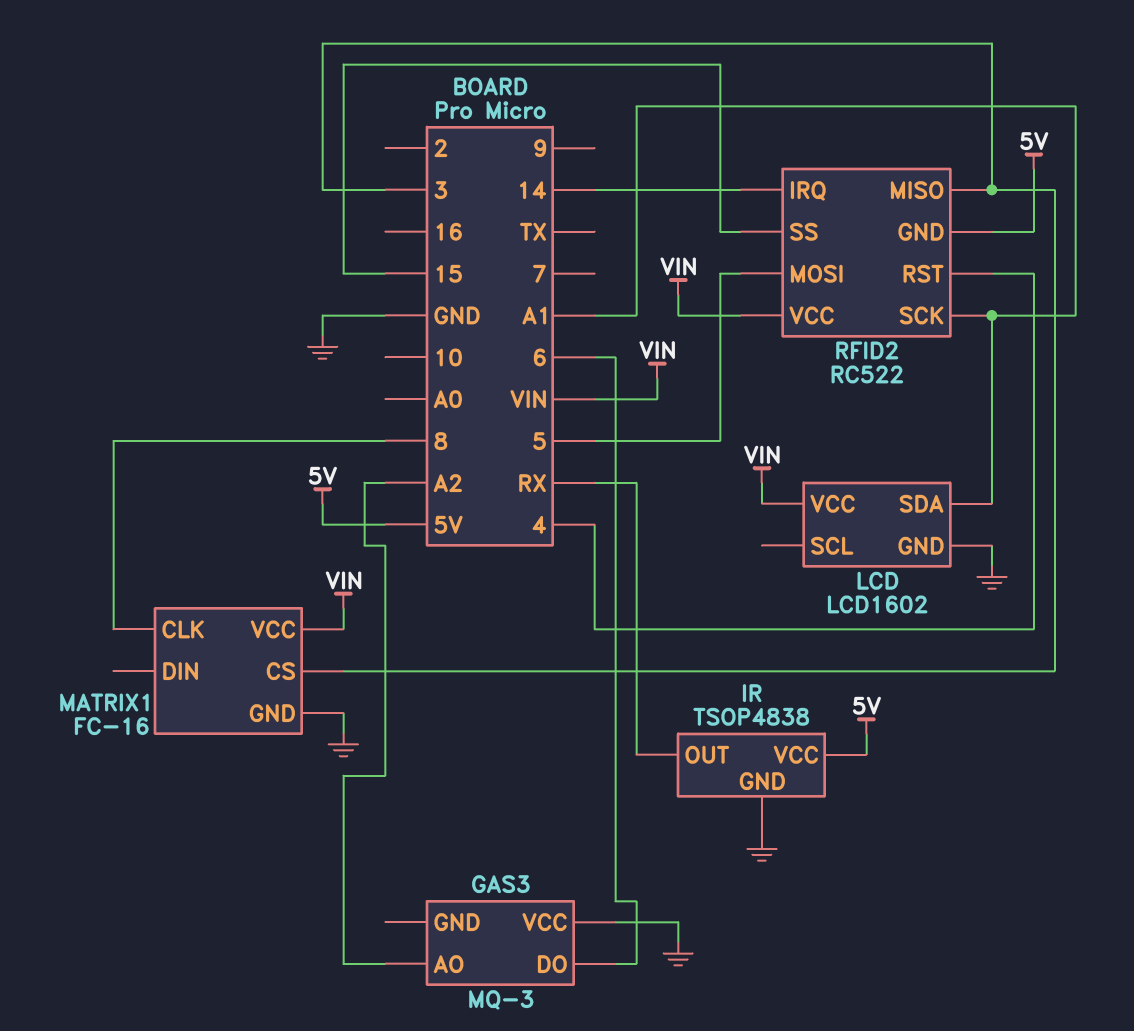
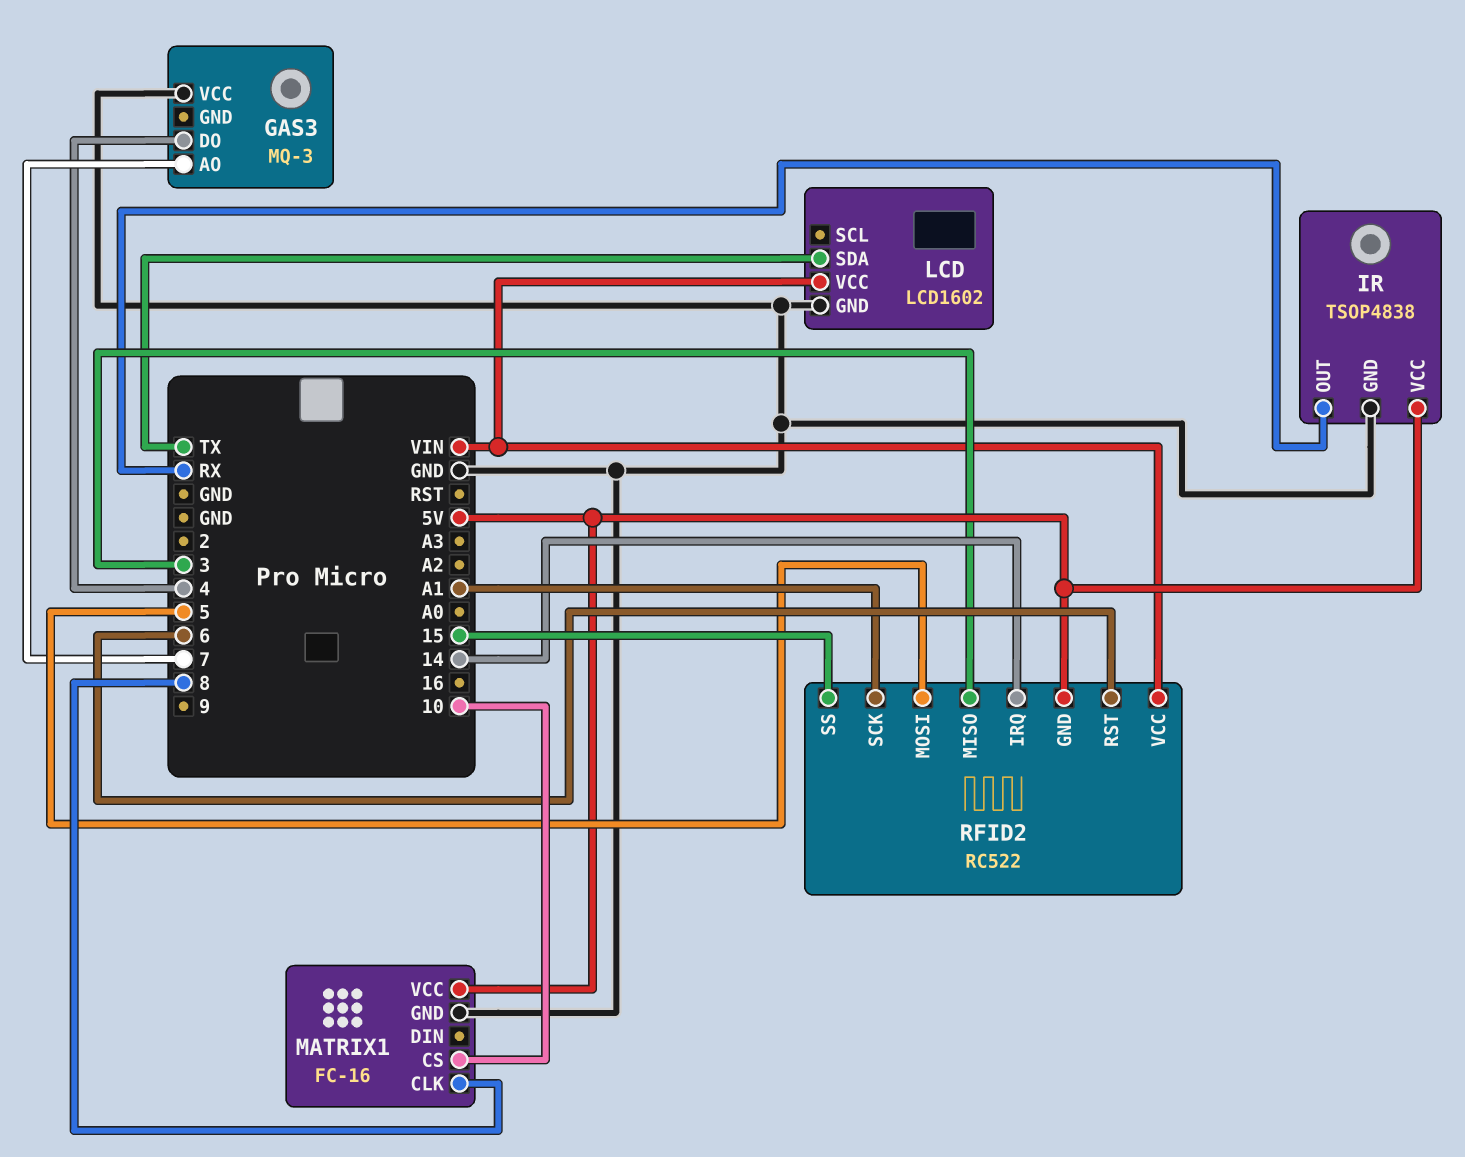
GAS3 pin AO: A2 -> 7
GAS3 pin DO: 6 -> 4
LCD pin SDA: A1 -> TX
MATRIX1 pin CS: 3 -> 10
MATRIX1 pin VCC: VIN -> 5V
RFID2 pin RST: 4 -> 6

